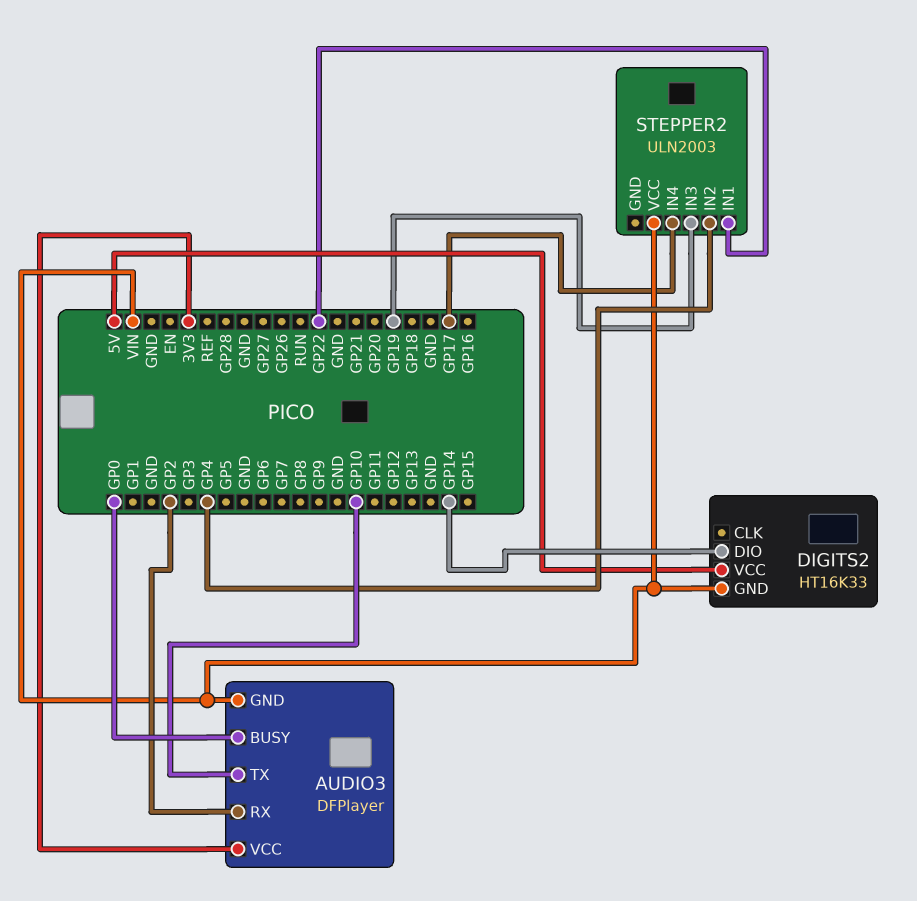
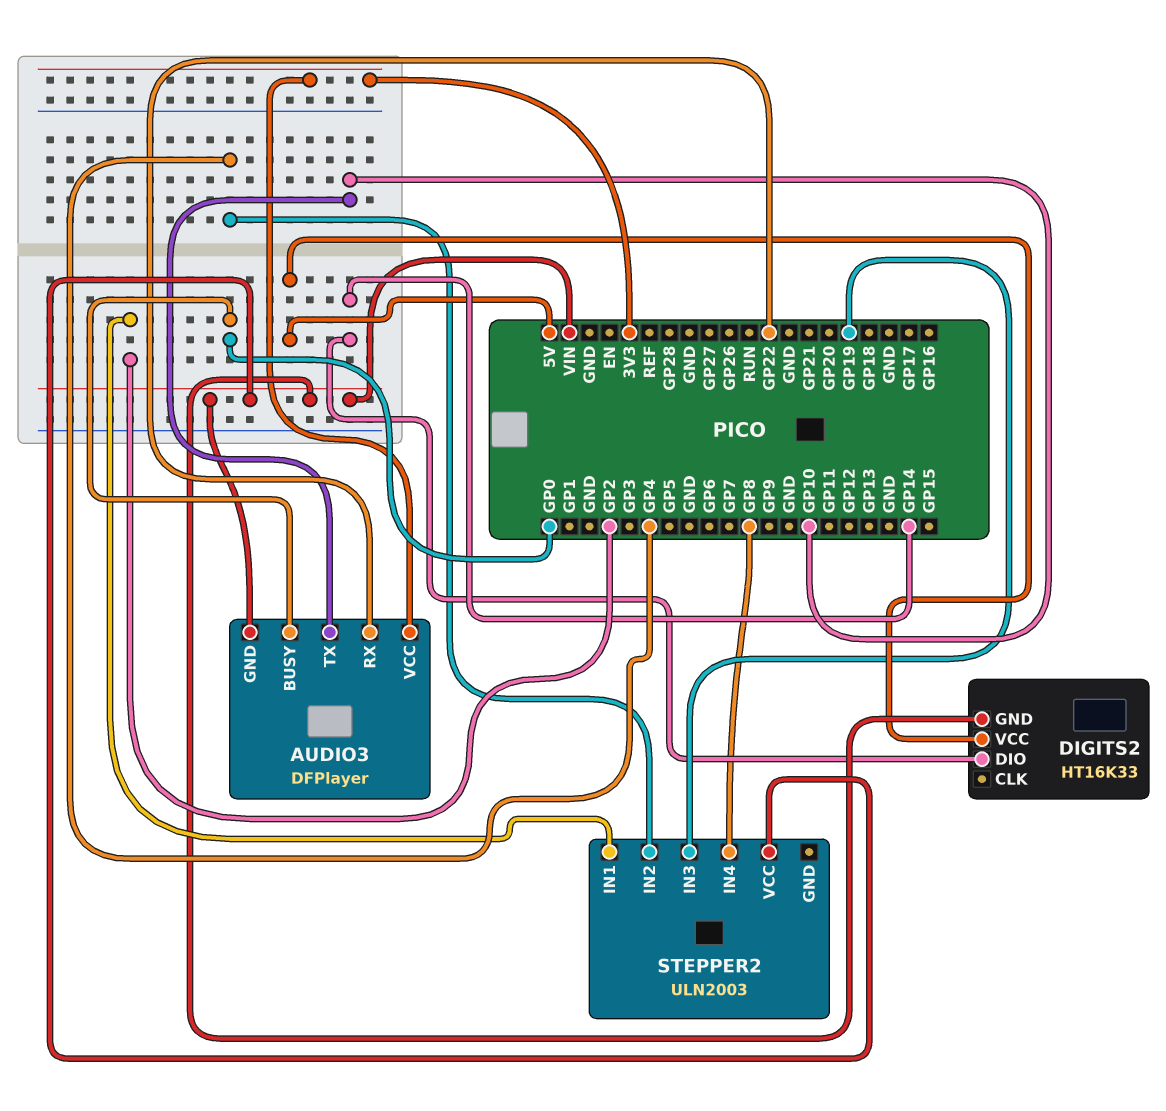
AUDIO3 pin RX: GP2 -> GP22
STEPPER2 pin IN1: GP22 -> GP2
STEPPER2 pin IN4: GP17 -> GP8

